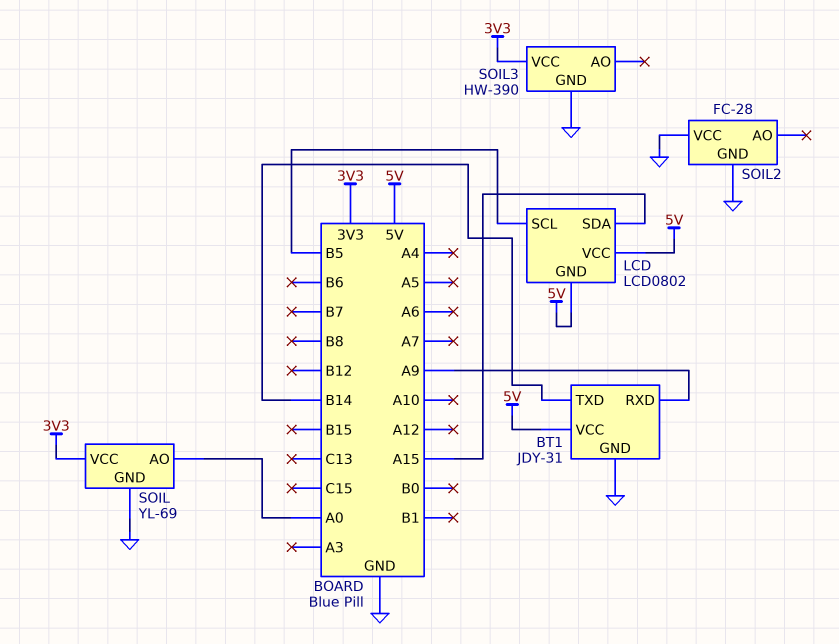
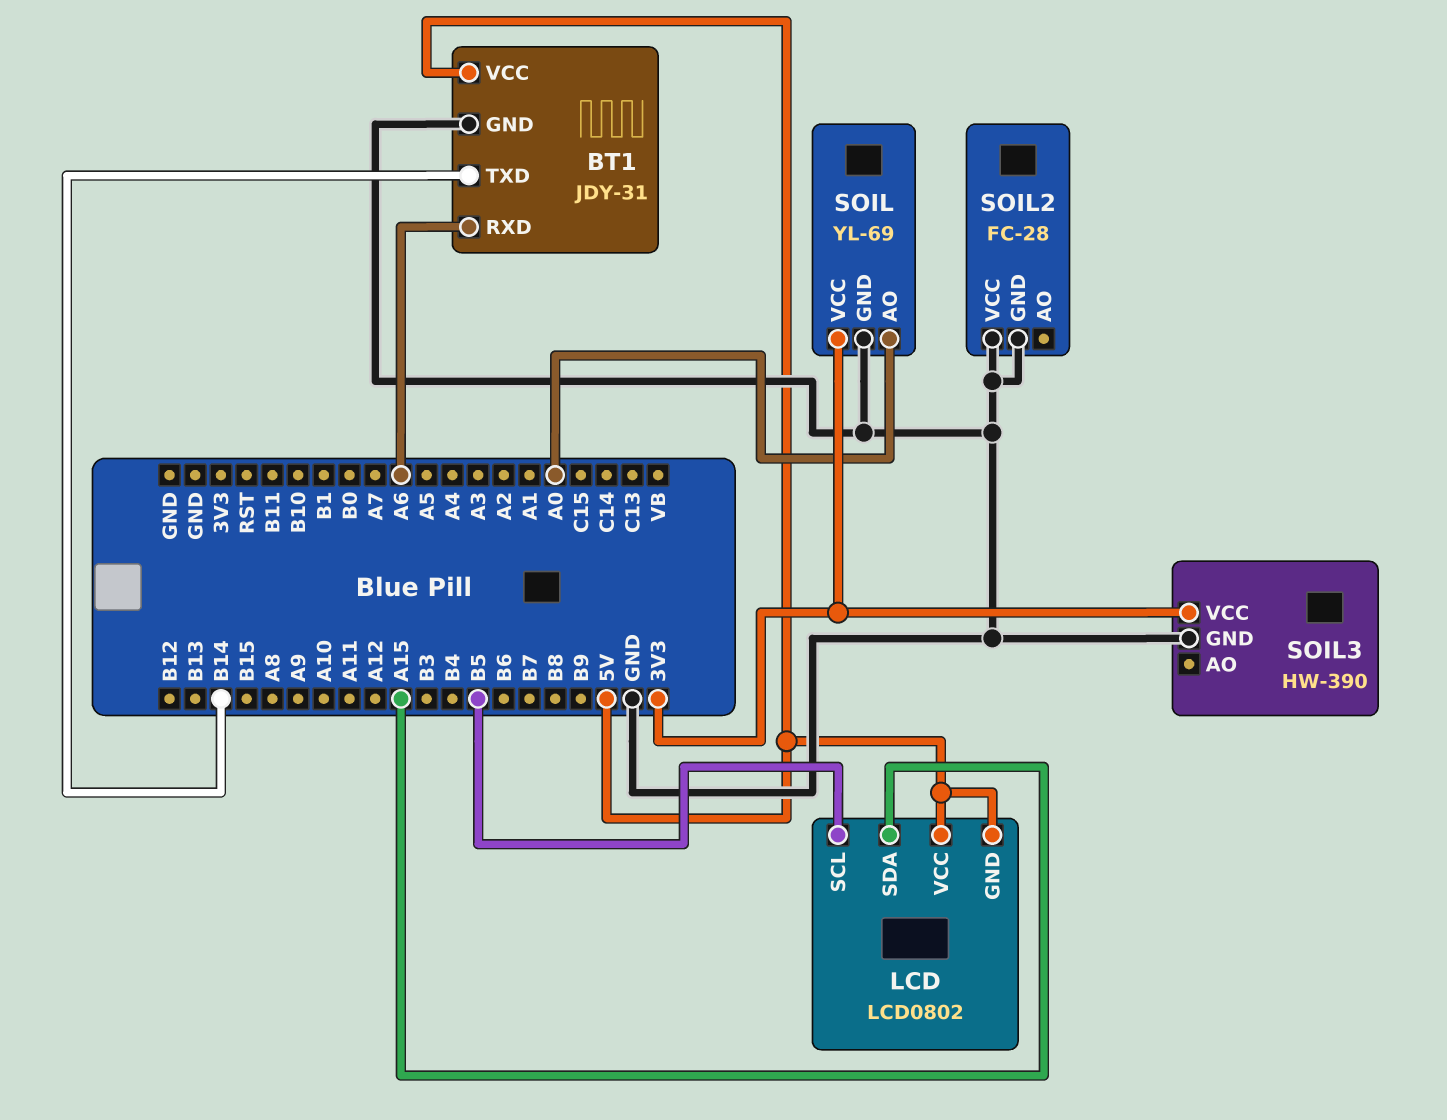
BT1 pin RXD: A9 -> A6

